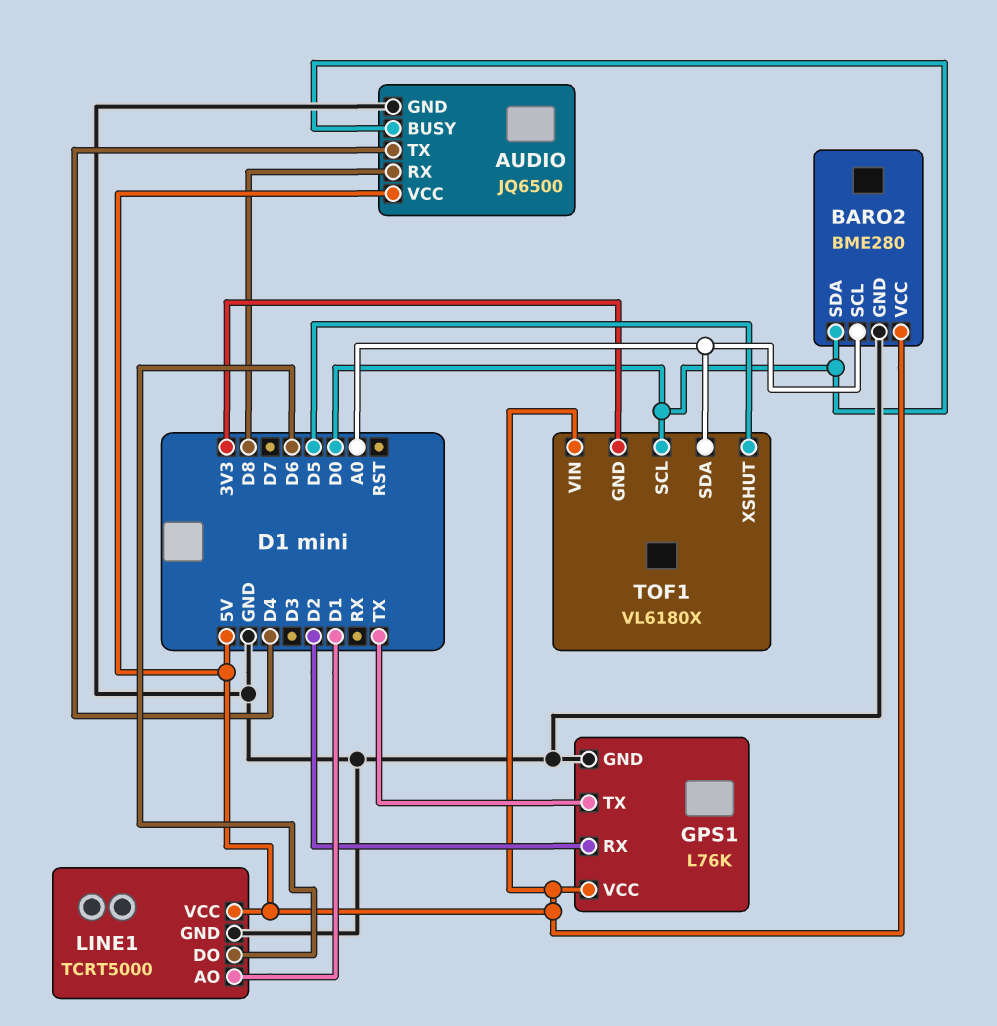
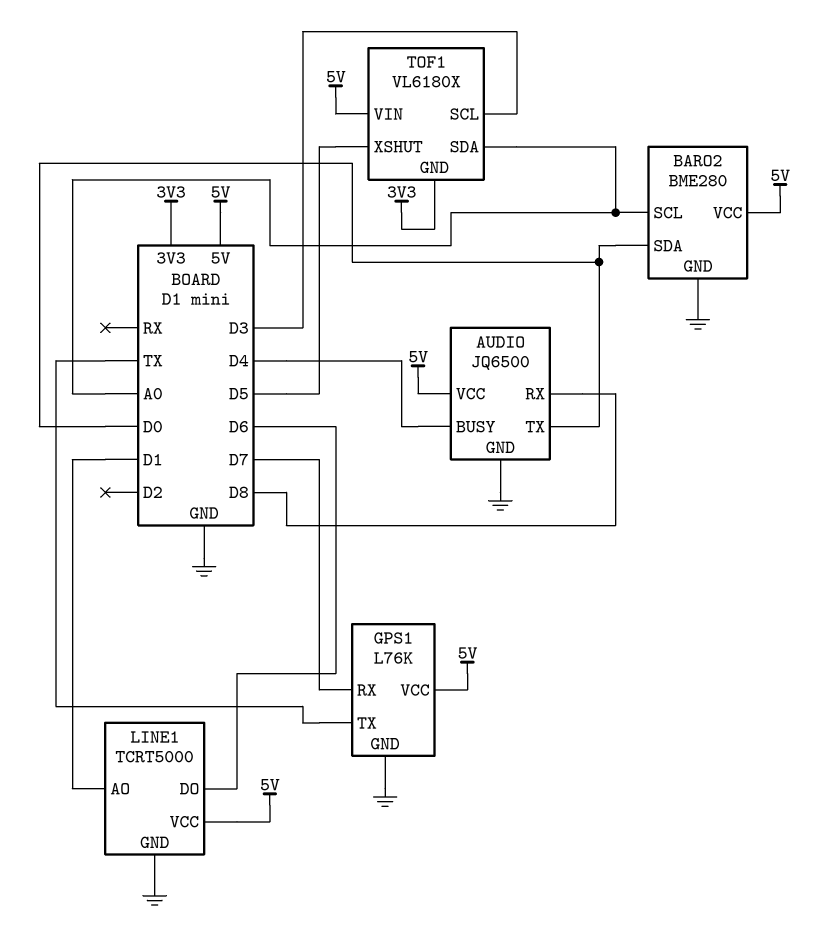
AUDIO pin BUSY: D0 -> D4
AUDIO pin TX: D4 -> D0
GPS1 pin RX: D2 -> D7
TOF1 pin SCL: D0 -> D3

